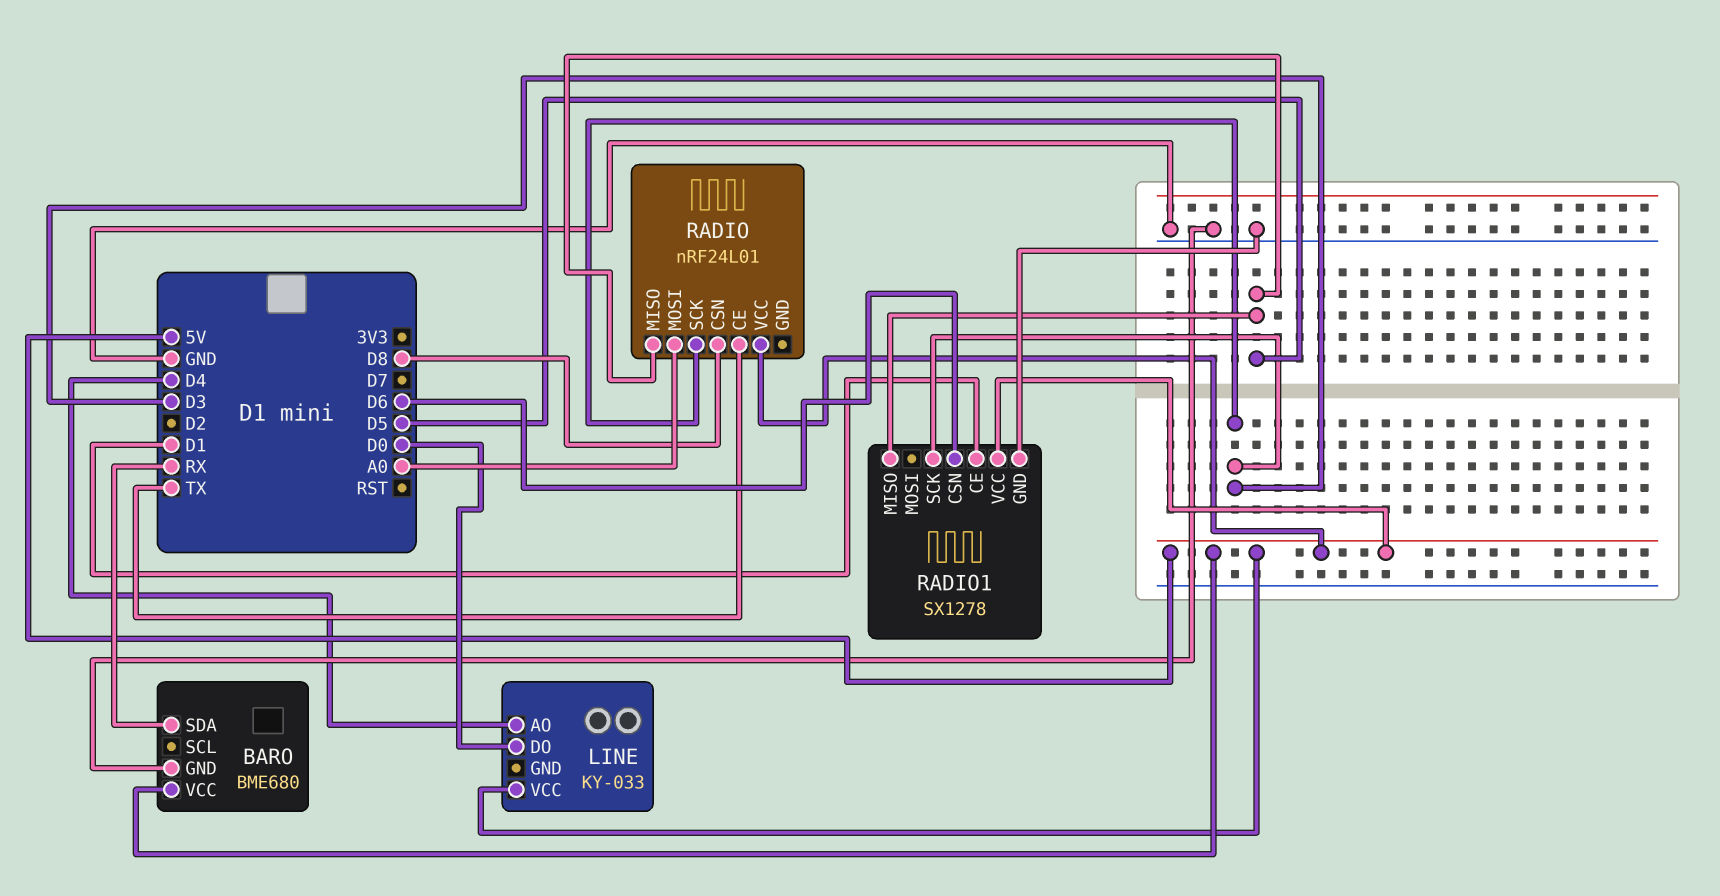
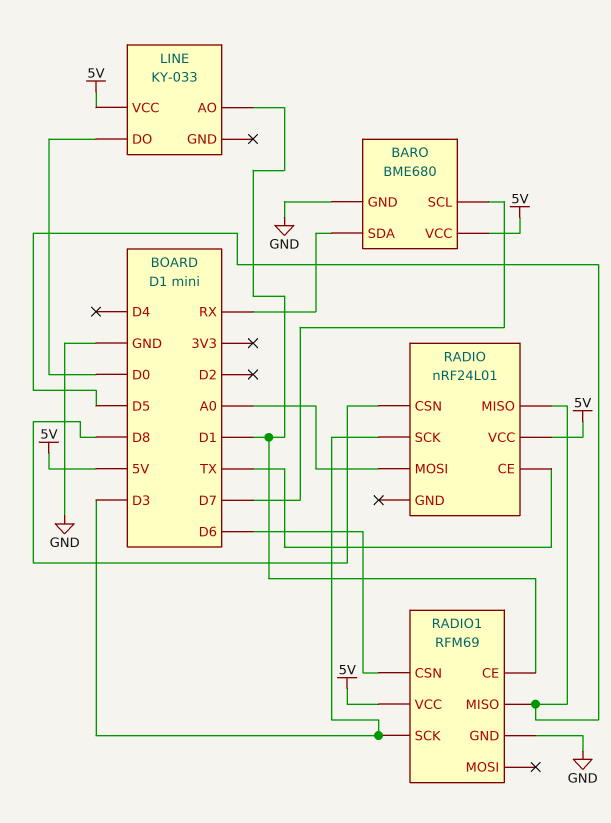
BARO pin SCL: none -> D7
LINE pin AO: D4 -> D1
RADIO1: SX1278 -> RFM69

